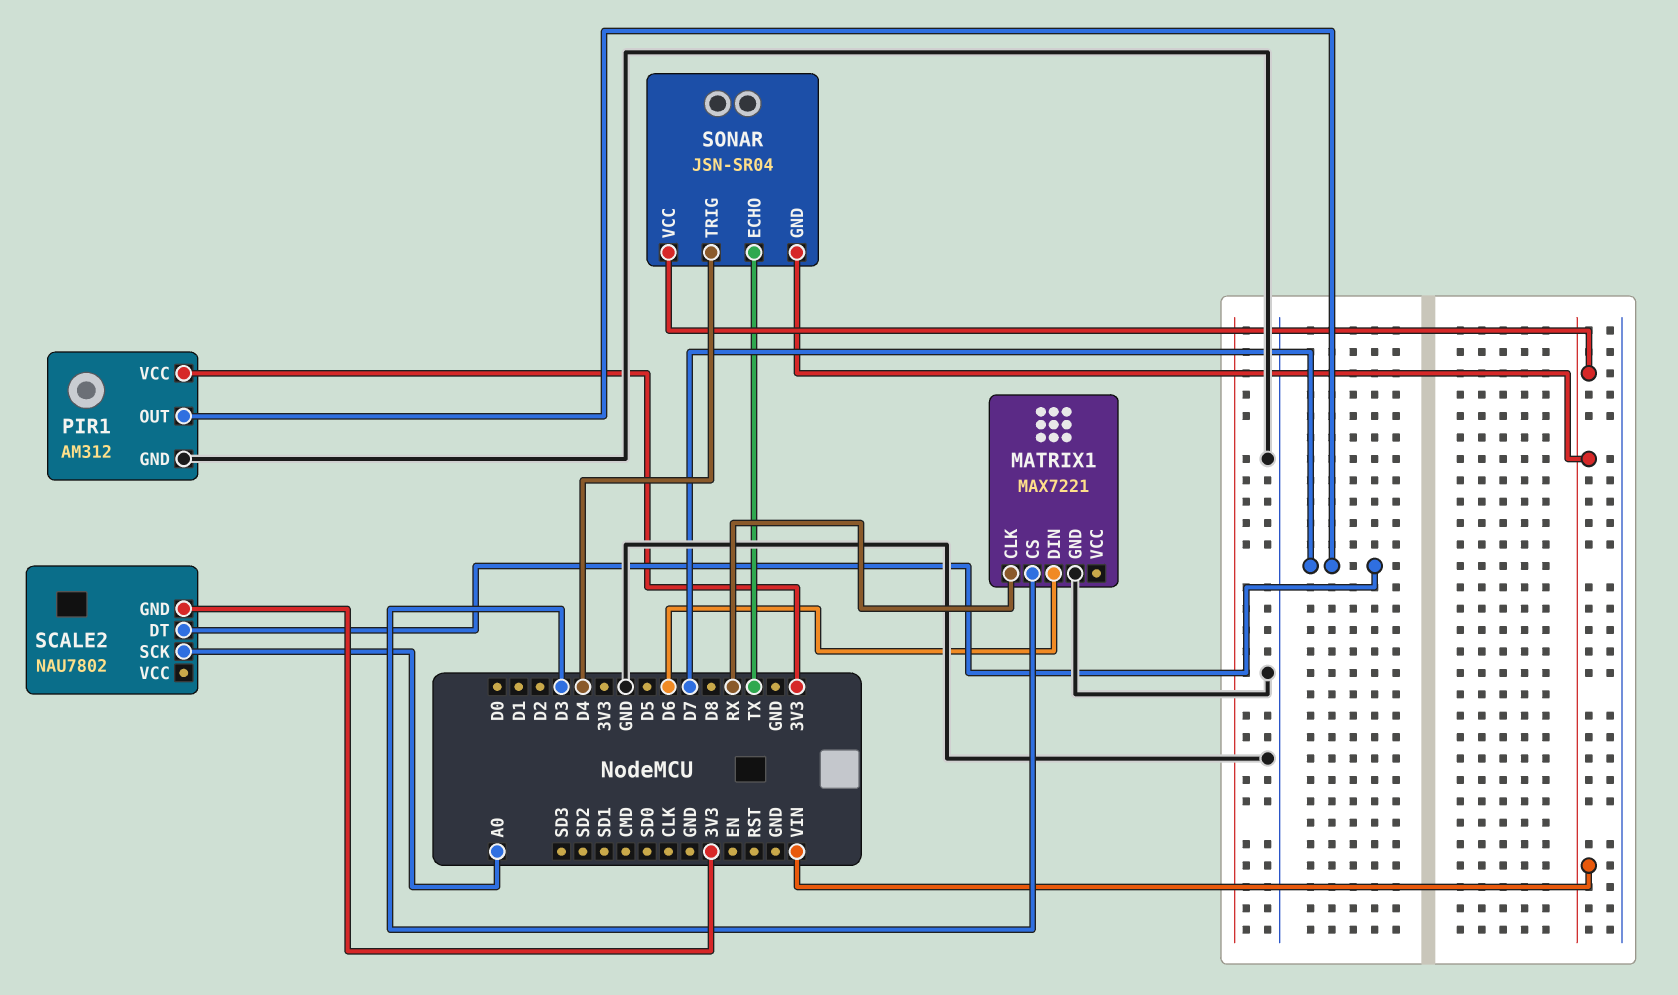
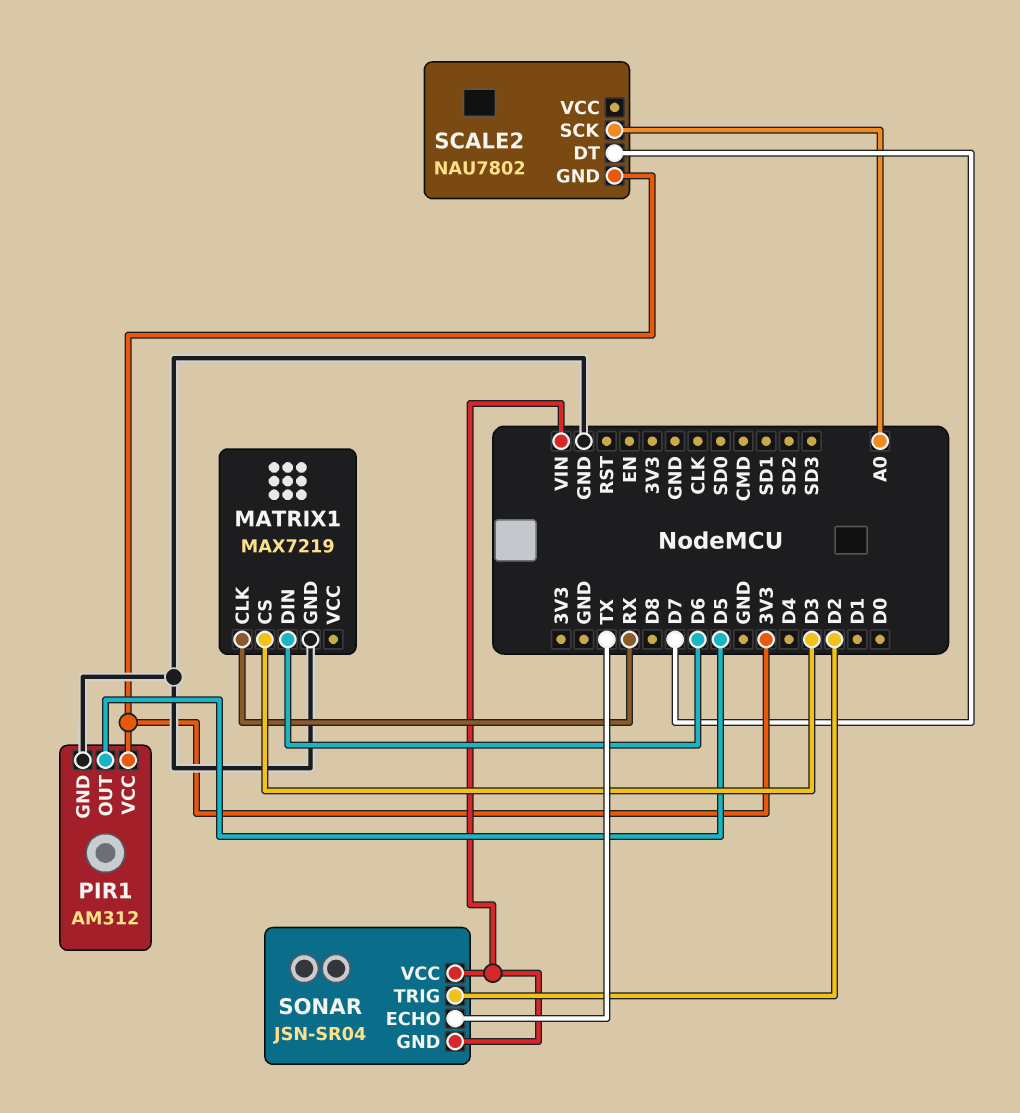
MATRIX1: MAX7221 -> MAX7219
PIR1 pin OUT: D7 -> D5
SONAR pin TRIG: D4 -> D2

